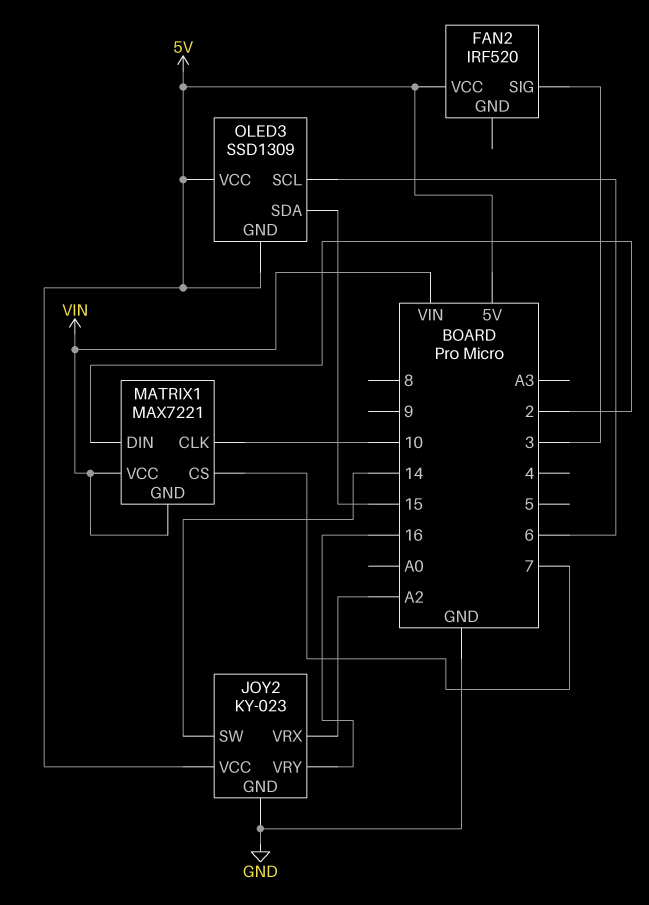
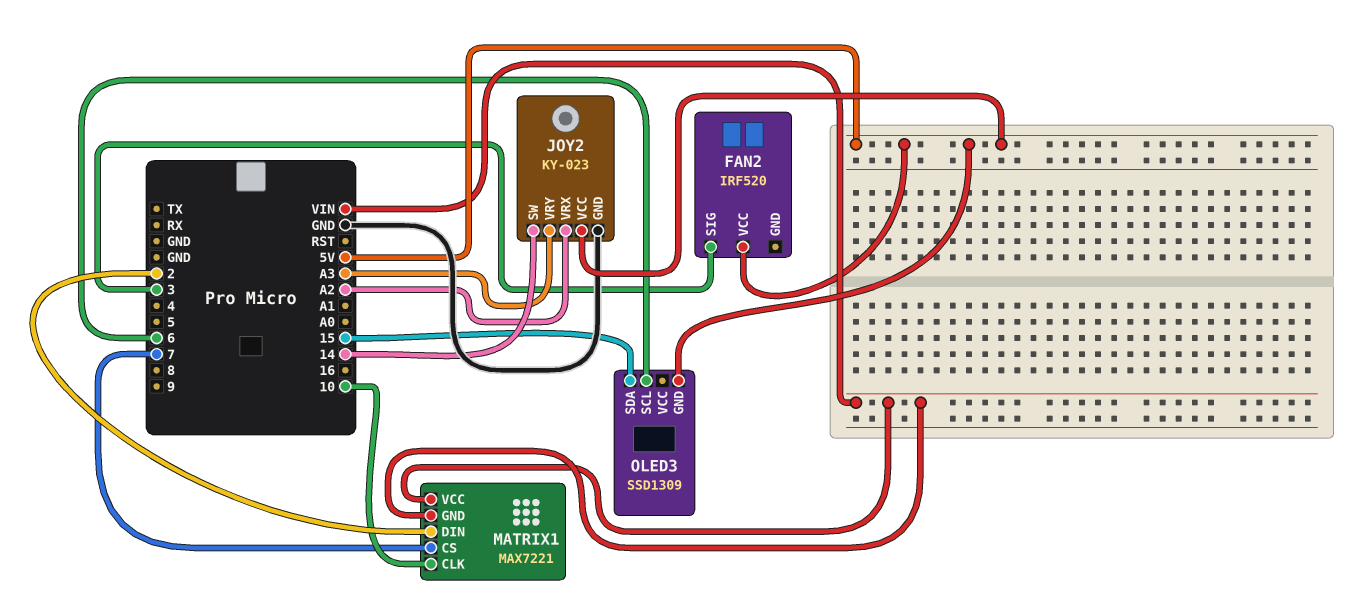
JOY2 pin VRY: 16 -> A3
OLED3 pin VCC: 5V -> none

